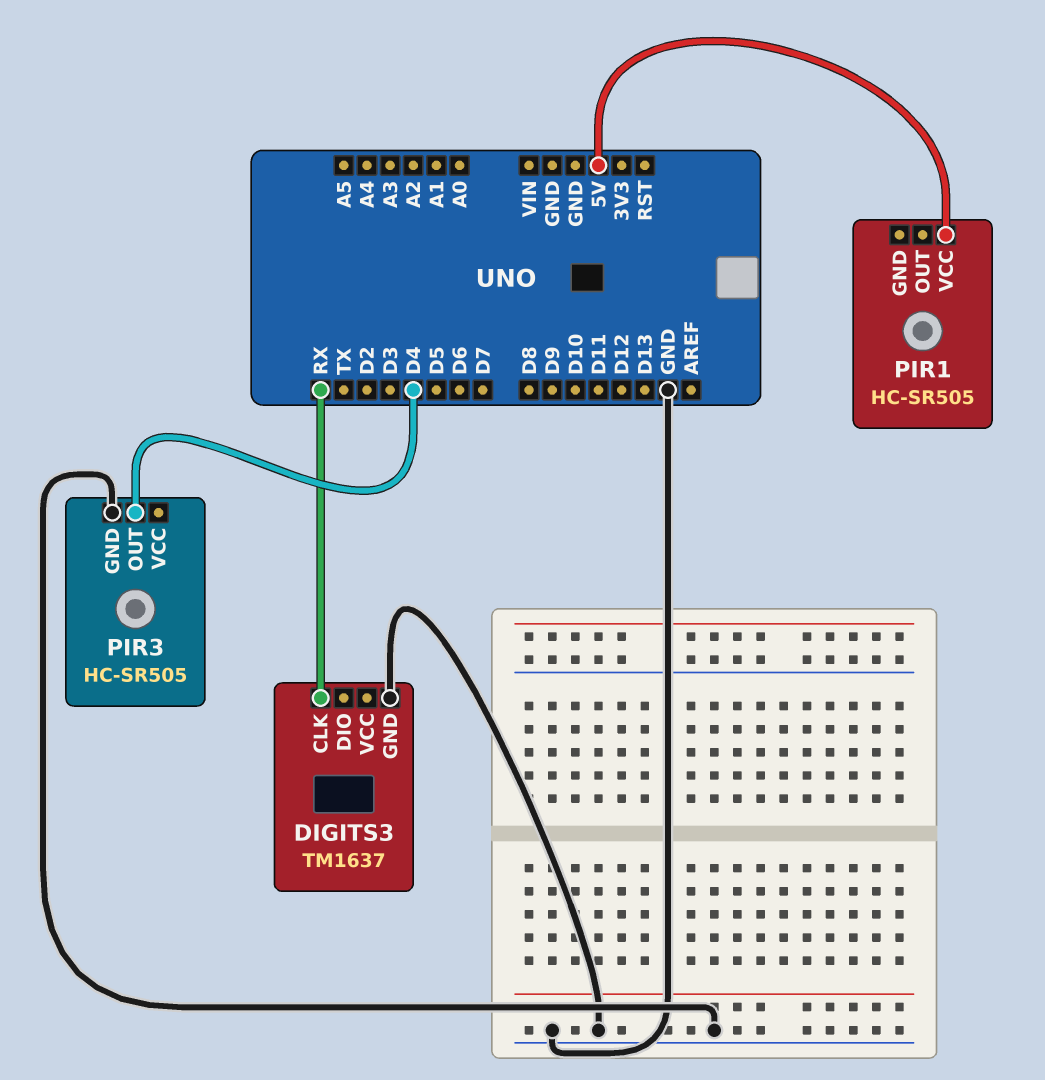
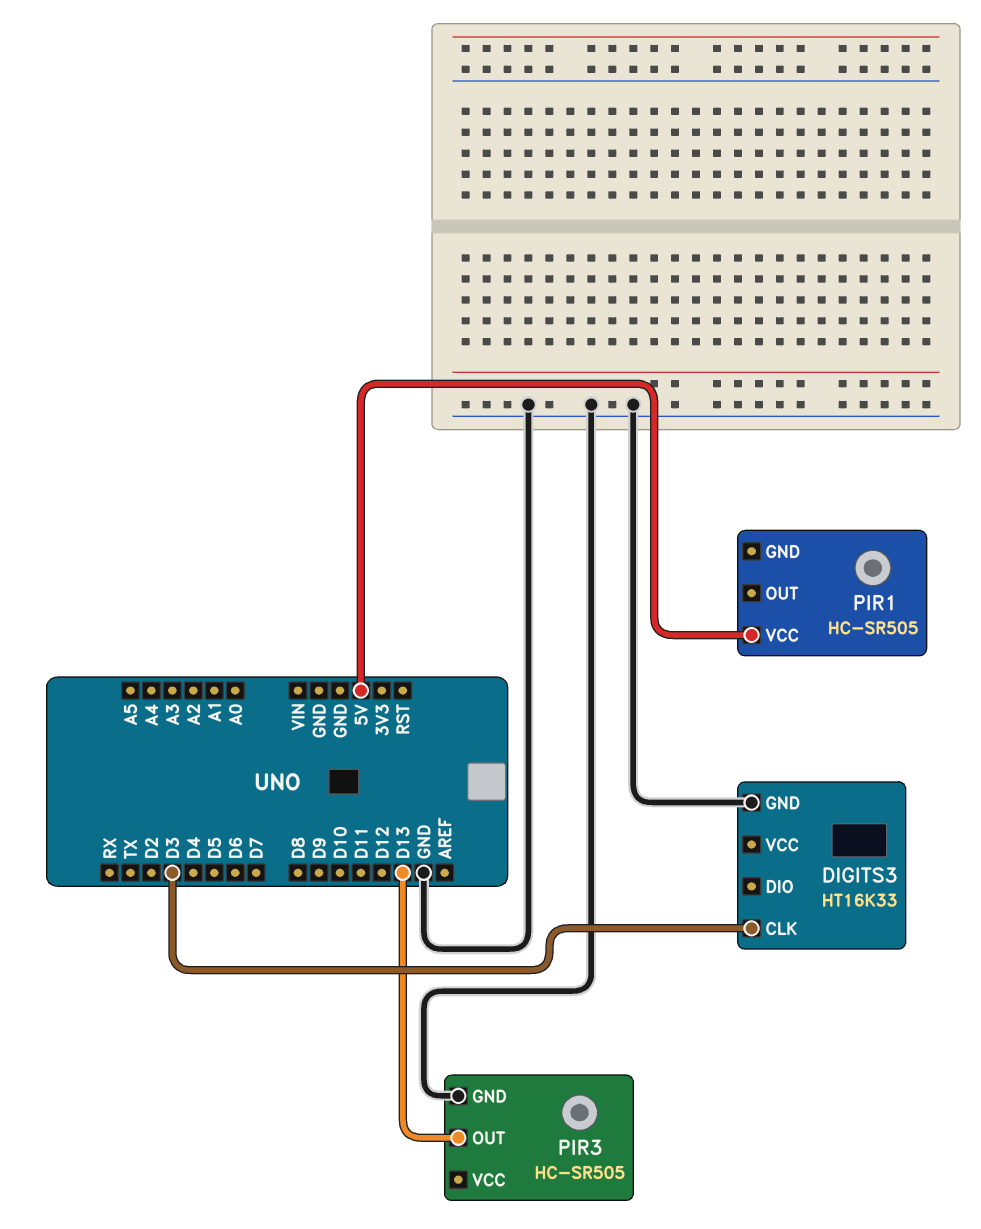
DIGITS3: TM1637 -> HT16K33
DIGITS3 pin CLK: RX -> D3
PIR3 pin OUT: D4 -> D13

